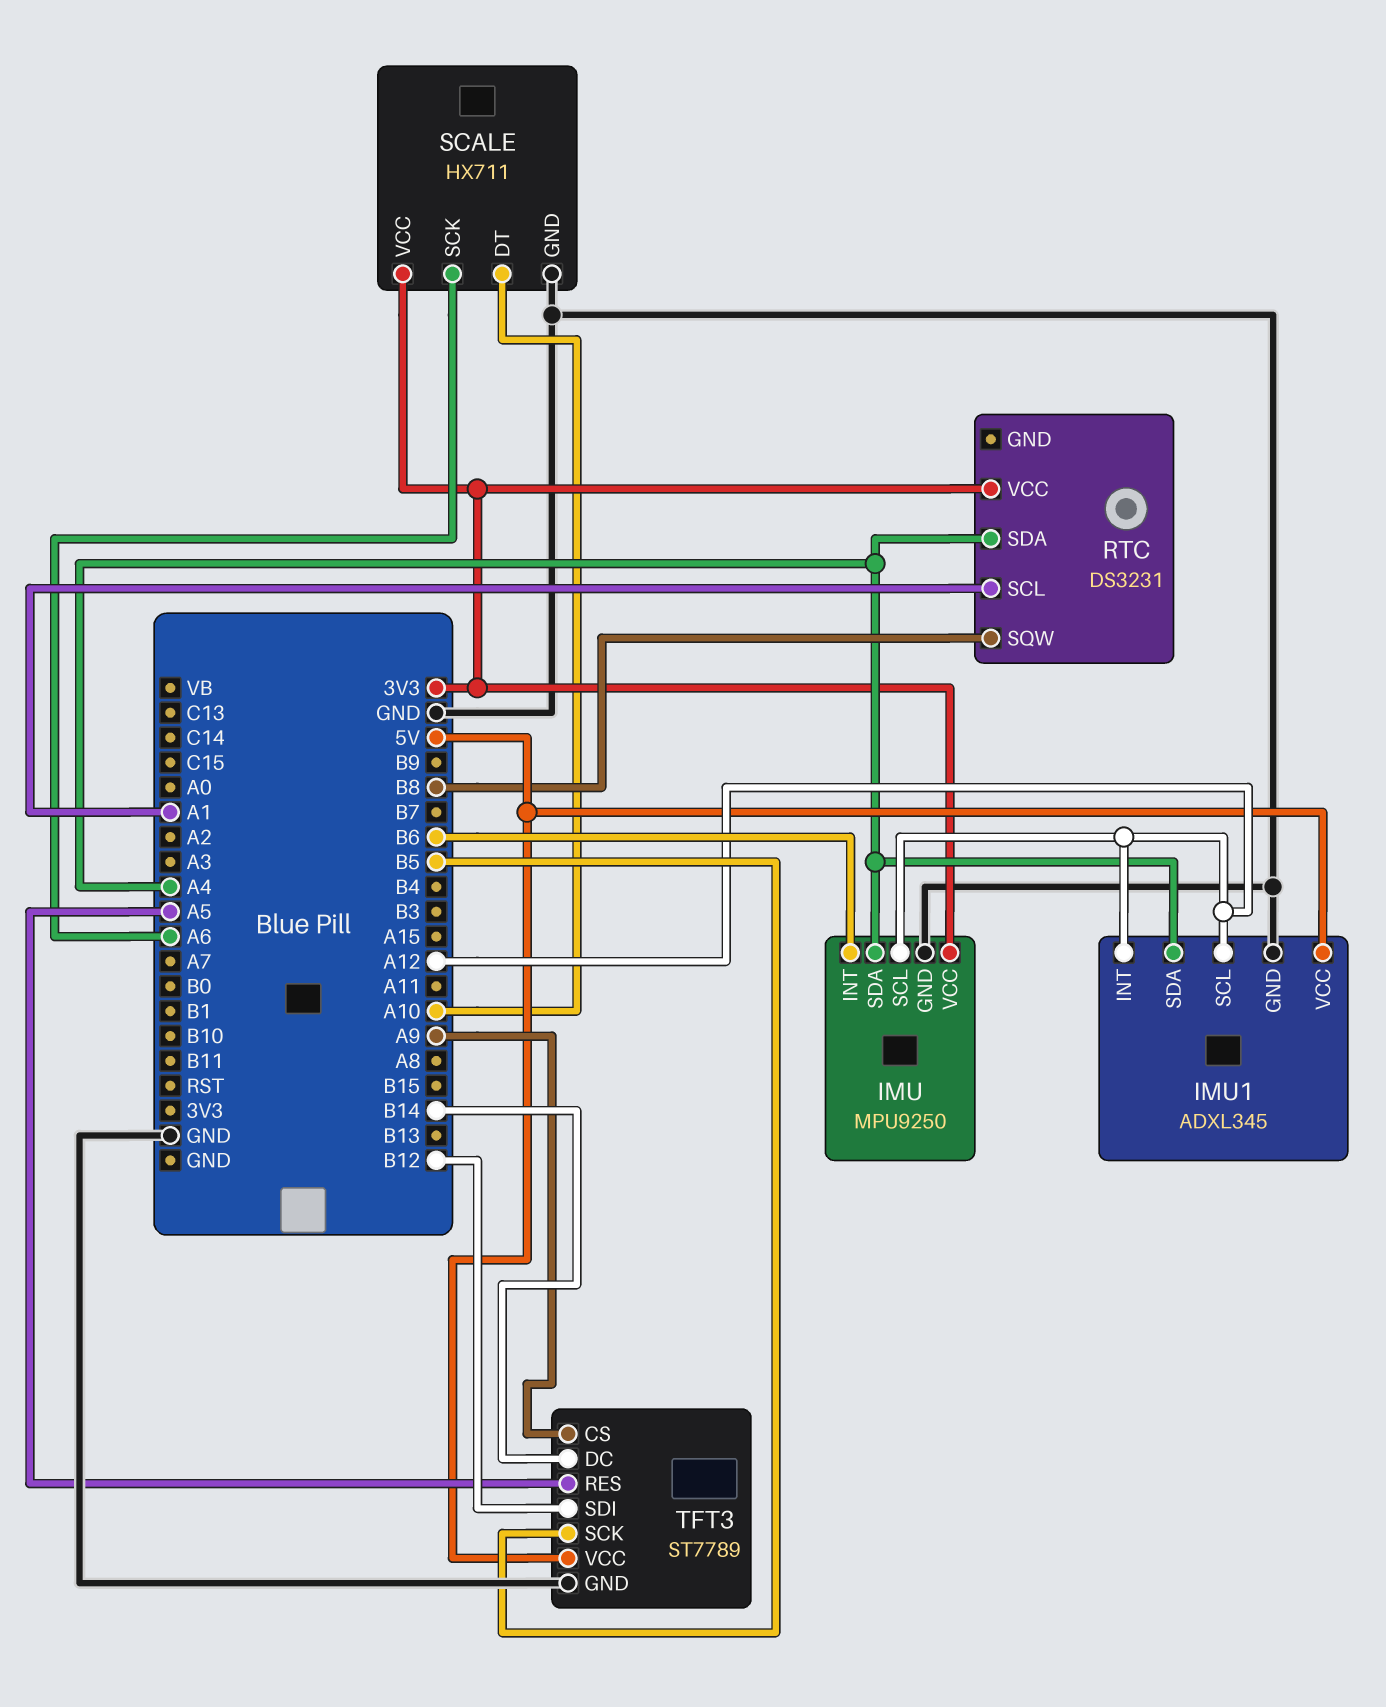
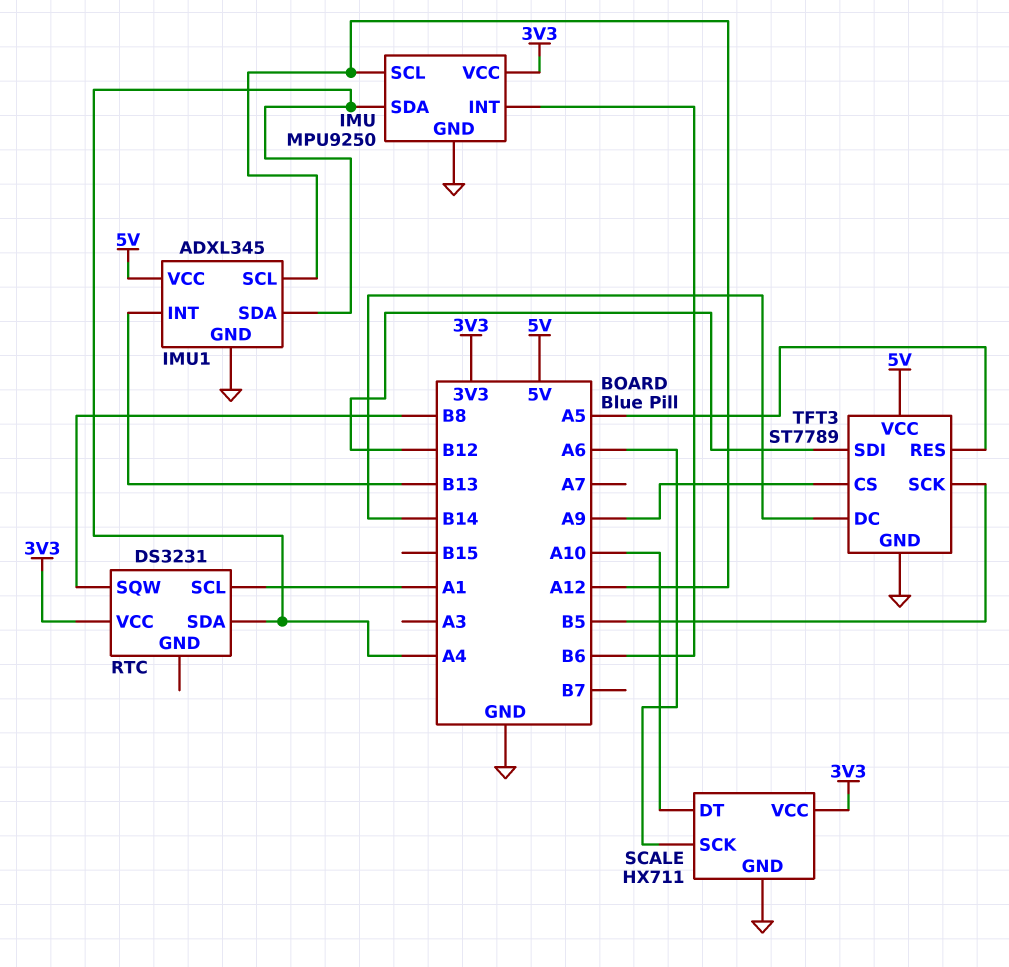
IMU1 pin INT: A12 -> B13

